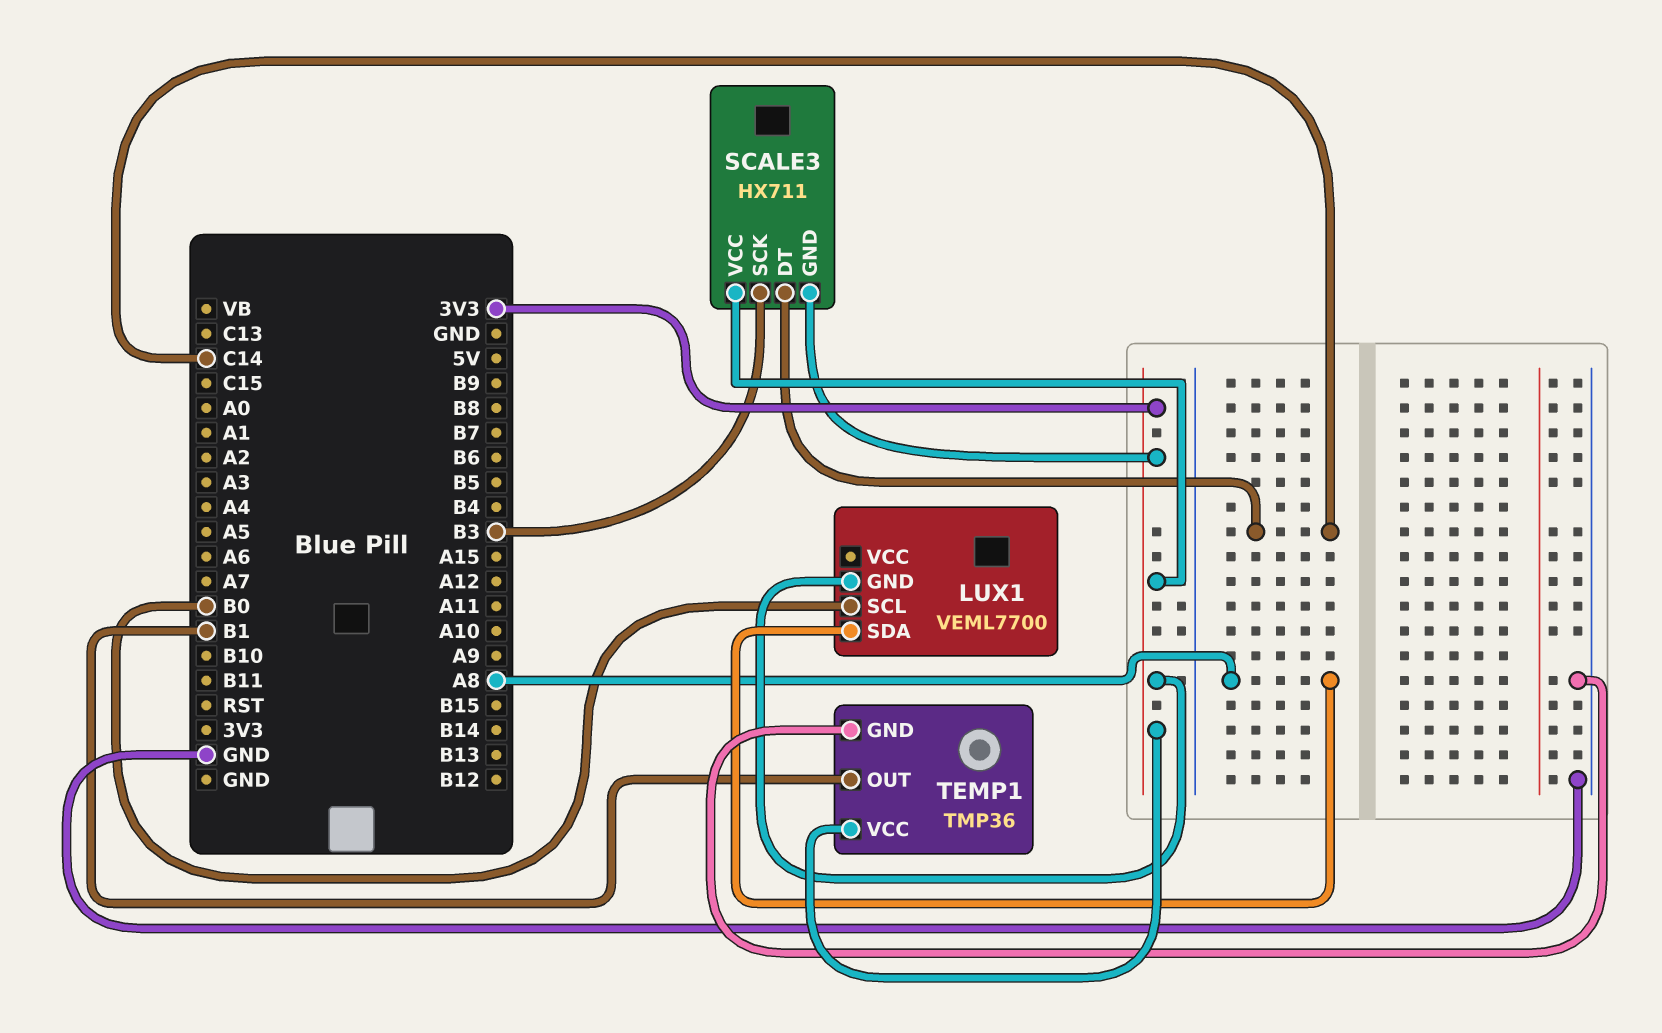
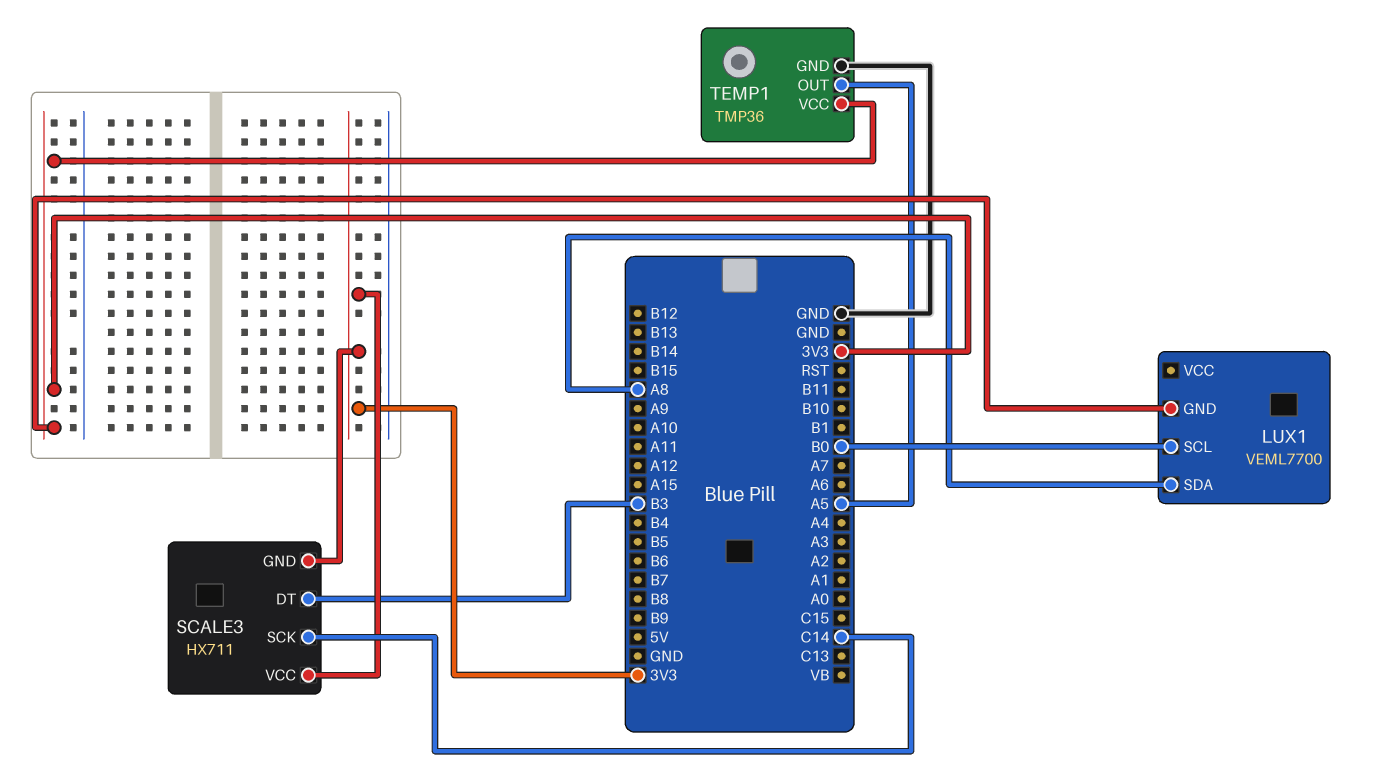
SCALE3 pin DT: C14 -> B3
SCALE3 pin SCK: B3 -> C14
TEMP1 pin OUT: B1 -> A5

